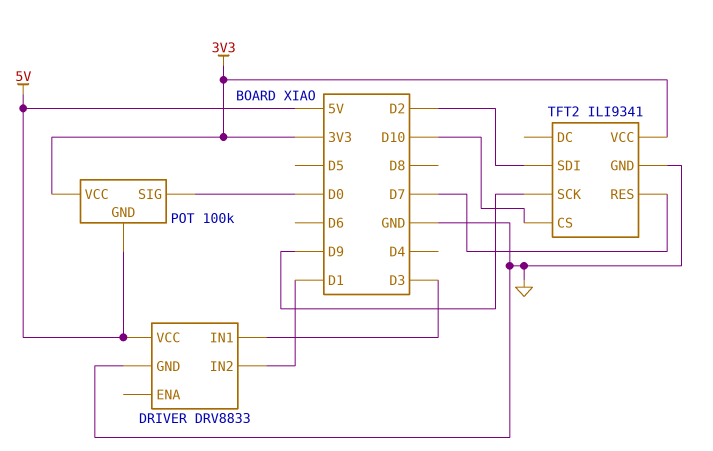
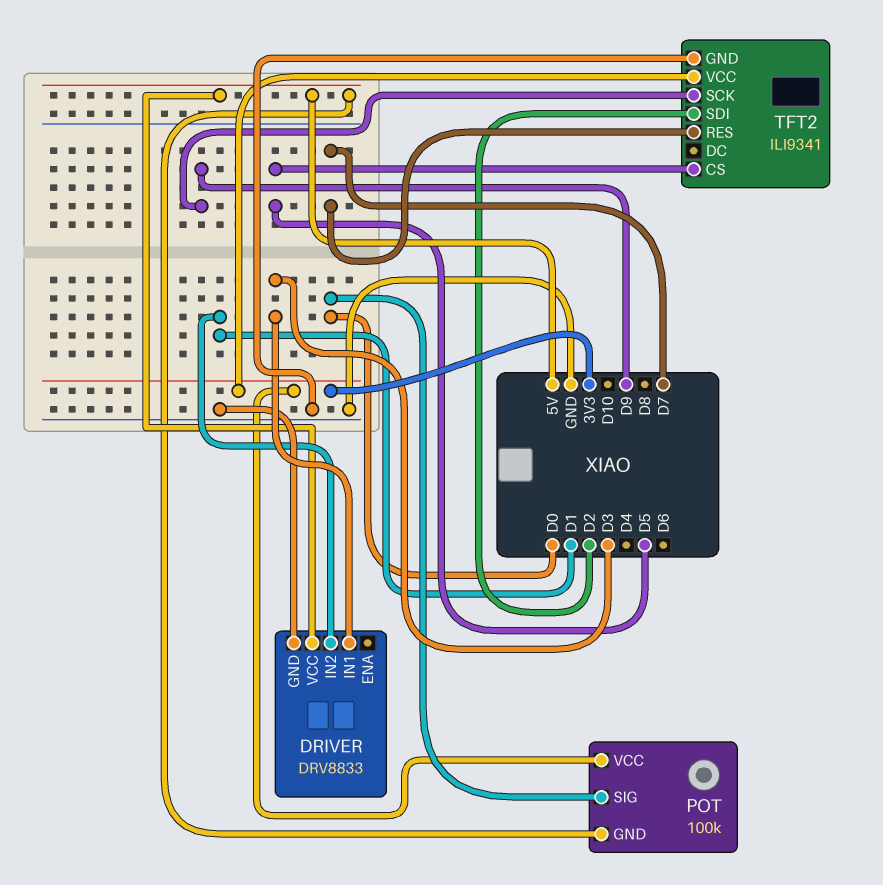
TFT2 pin CS: D10 -> D5

